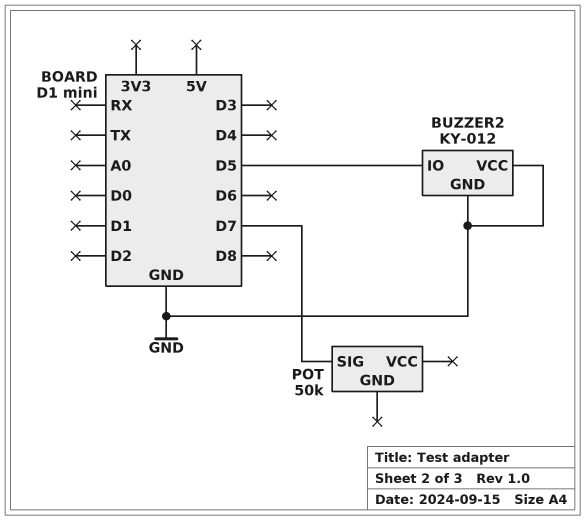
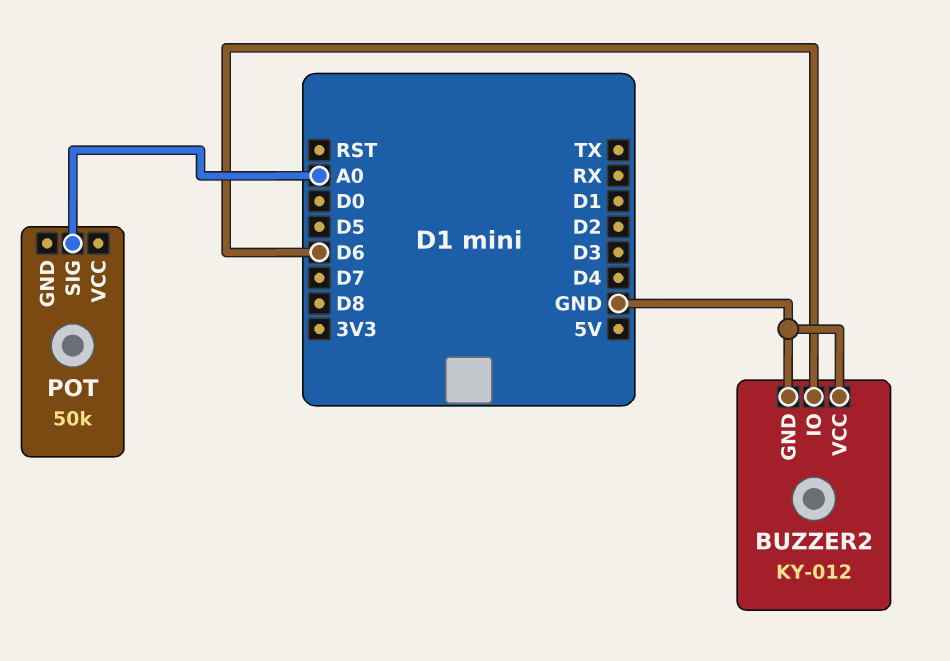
BUZZER2 pin IO: D5 -> D6
POT pin SIG: D7 -> A0

